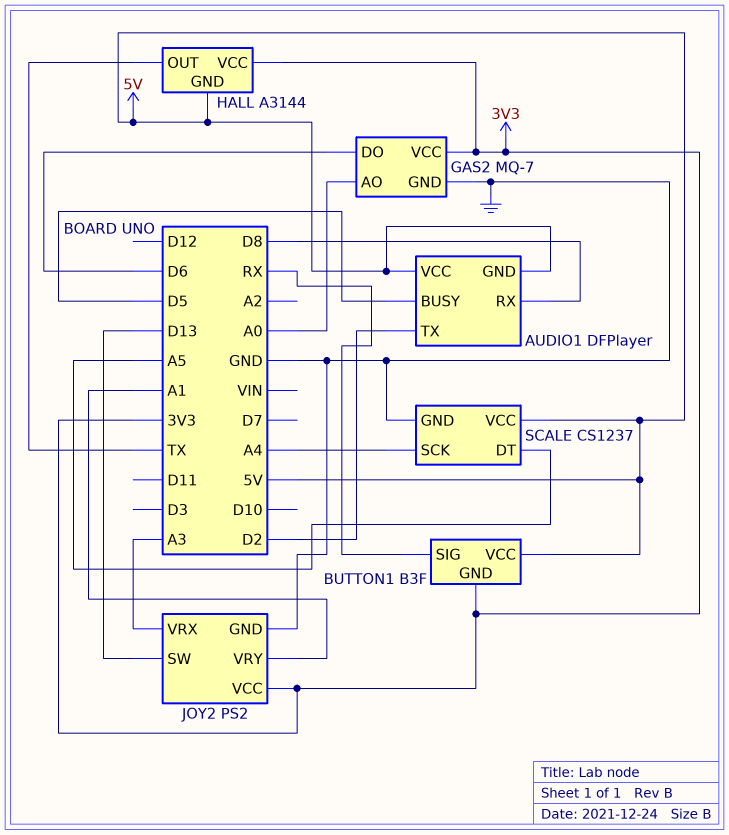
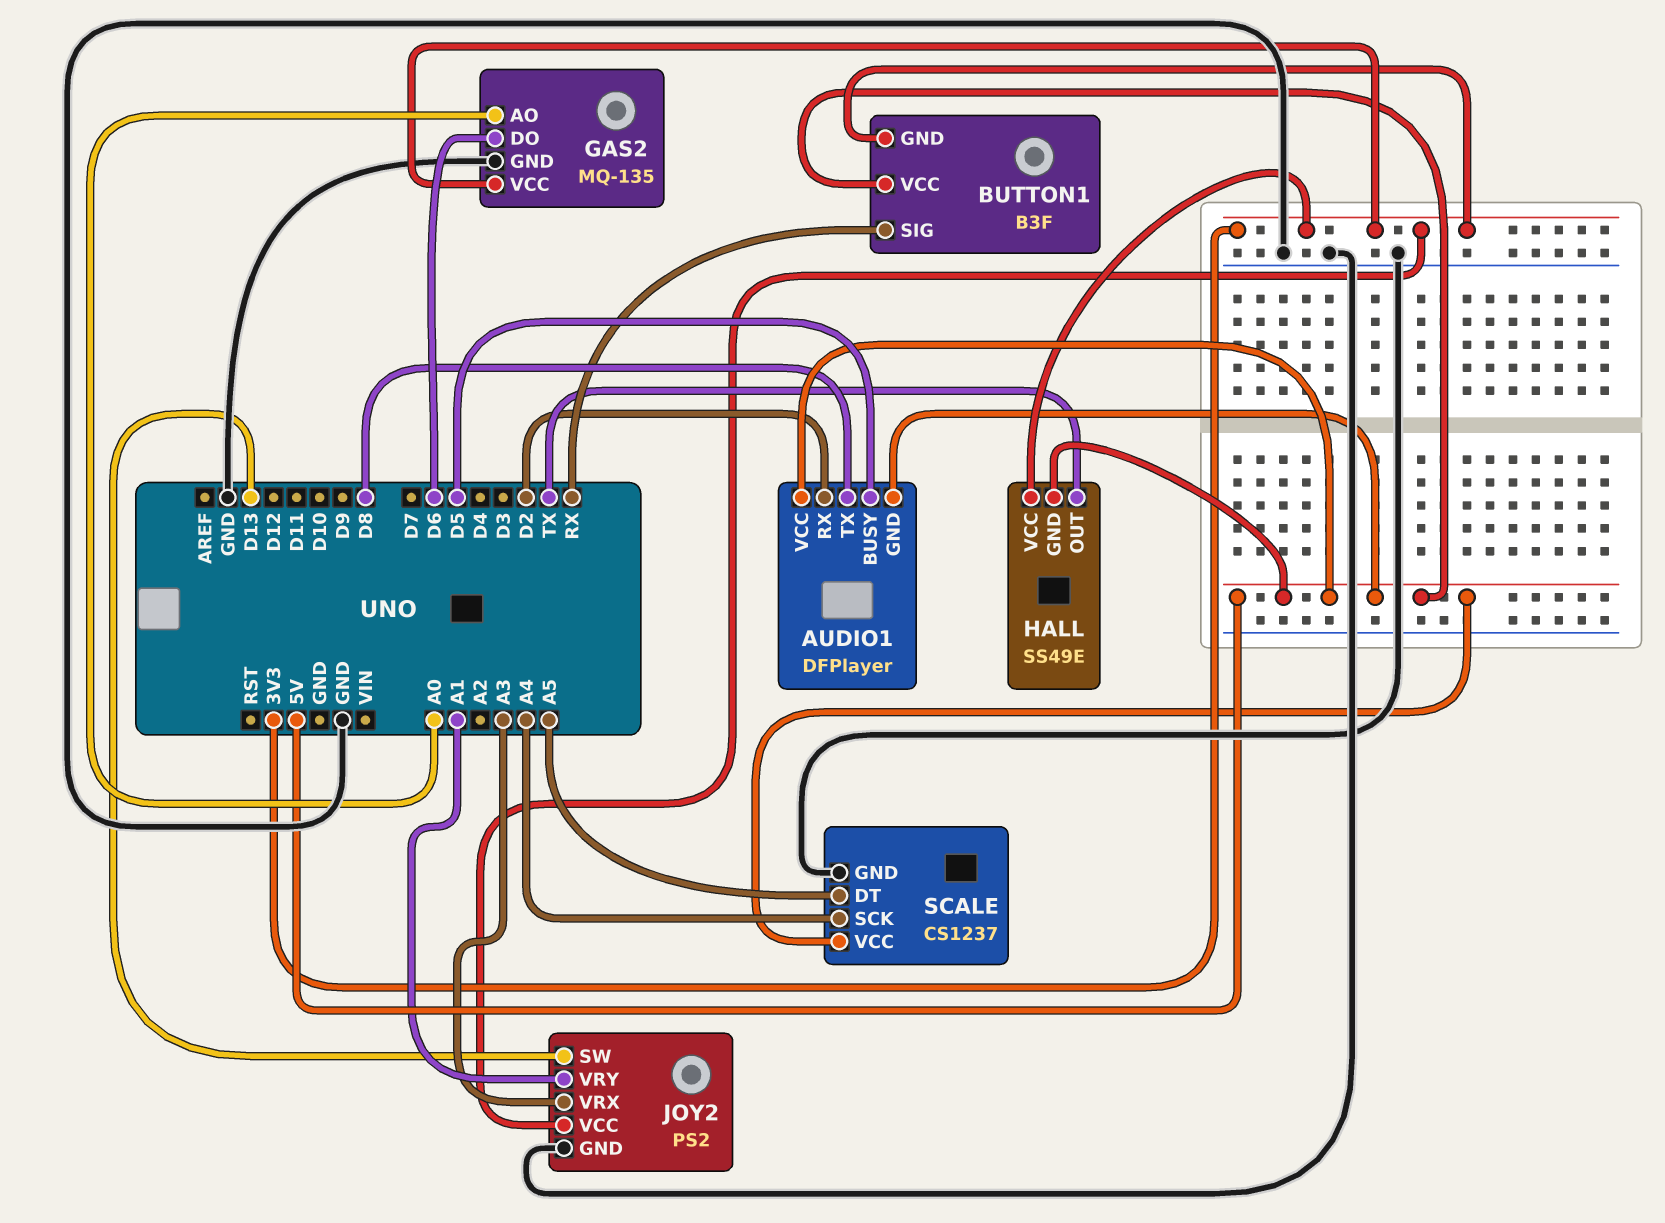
AUDIO1 pin RX: D8 -> D2
AUDIO1 pin TX: D2 -> D8
GAS2: MQ-7 -> MQ-135
HALL: A3144 -> SS49E

